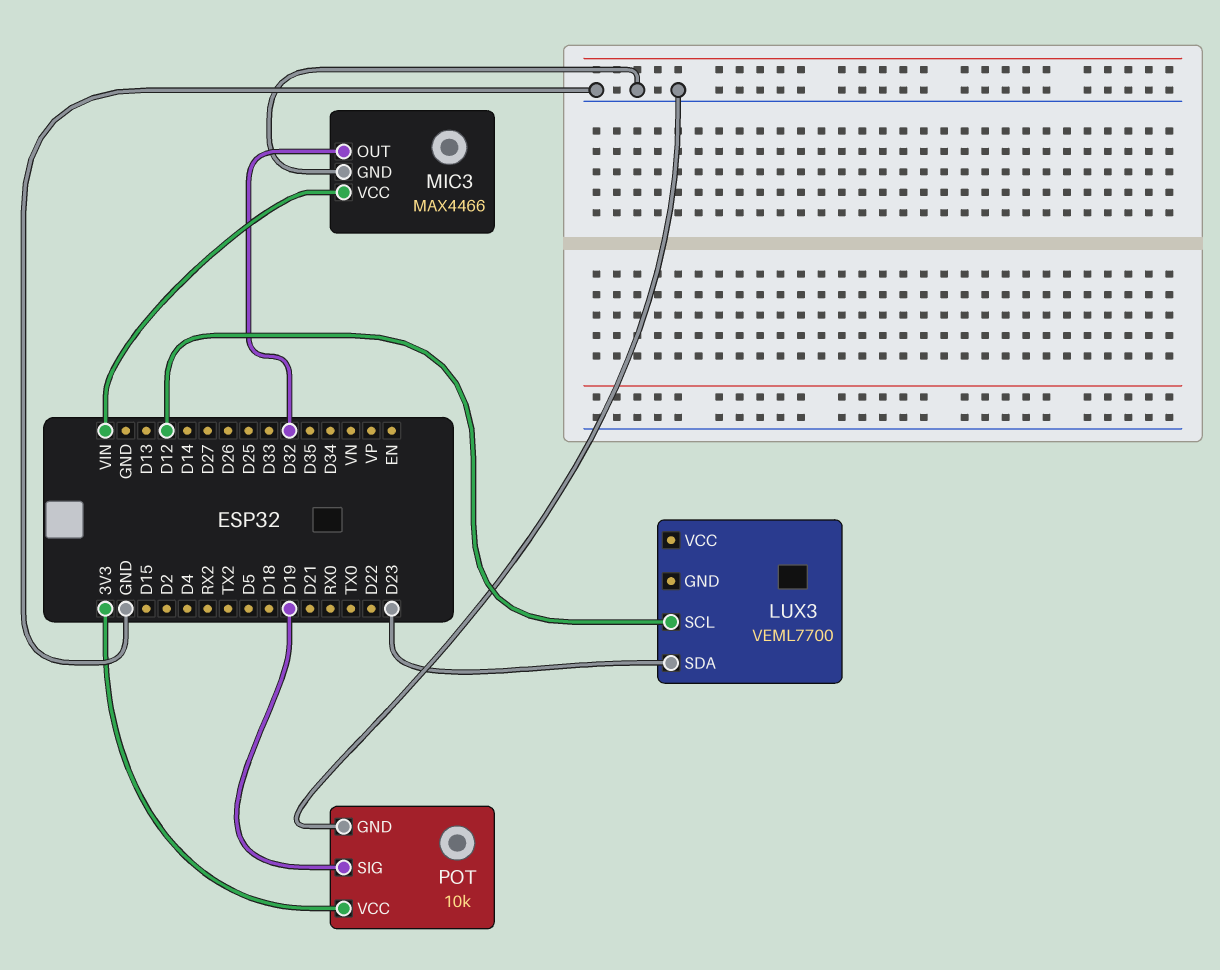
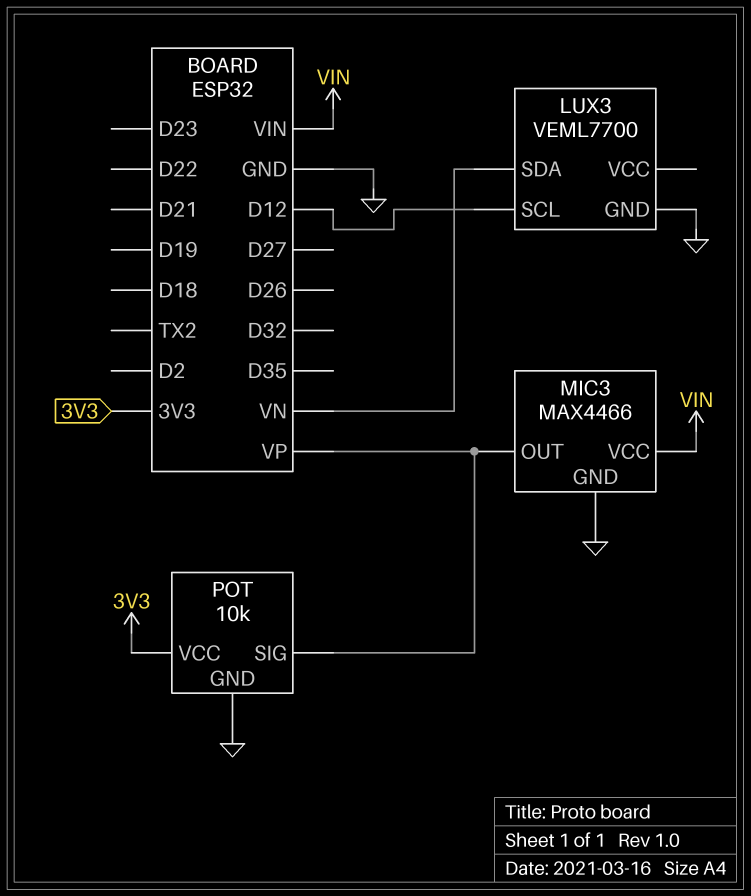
LUX3 pin GND: none -> GND
LUX3 pin SDA: D23 -> VN
MIC3 pin OUT: D32 -> VP
POT pin SIG: D19 -> VP

